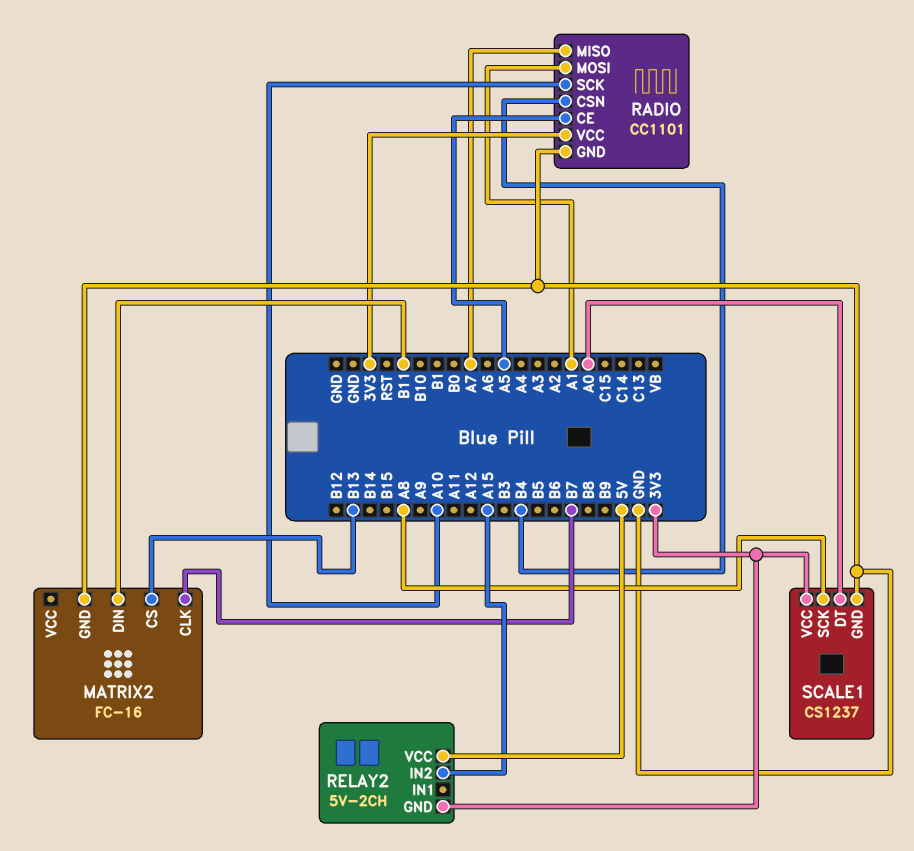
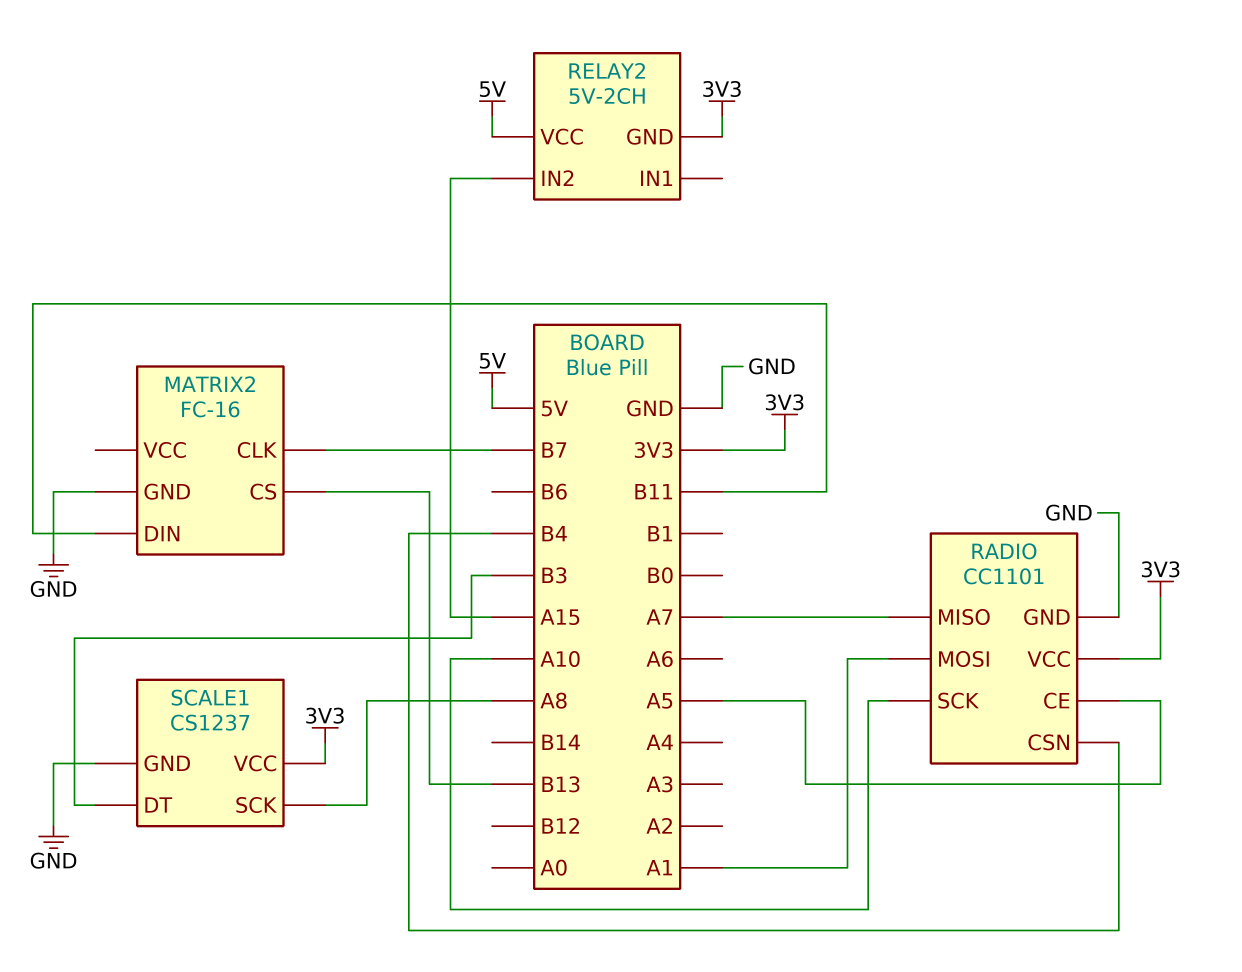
SCALE1 pin DT: A0 -> B3

